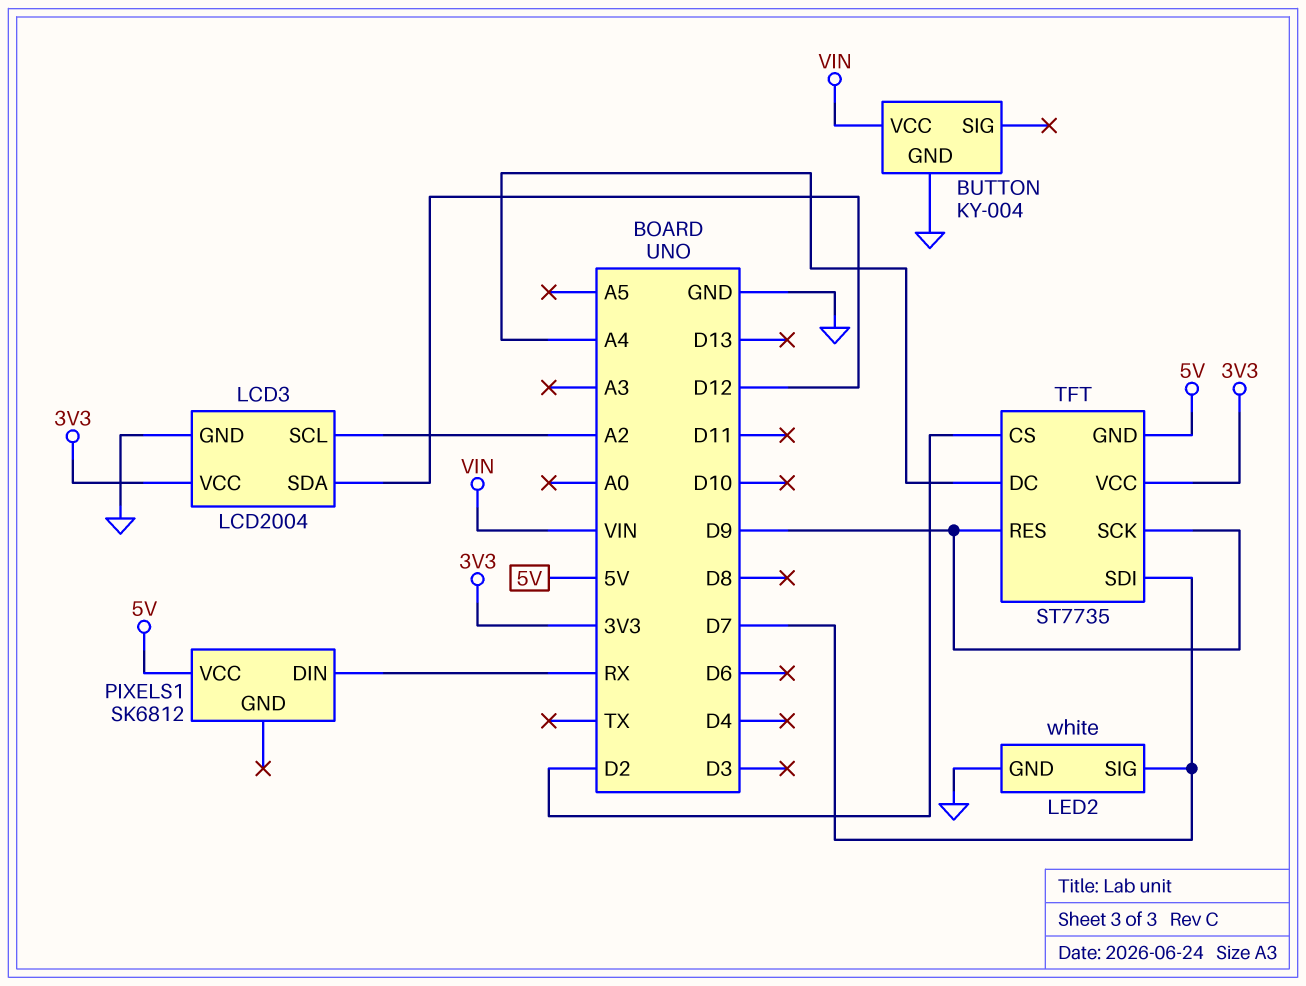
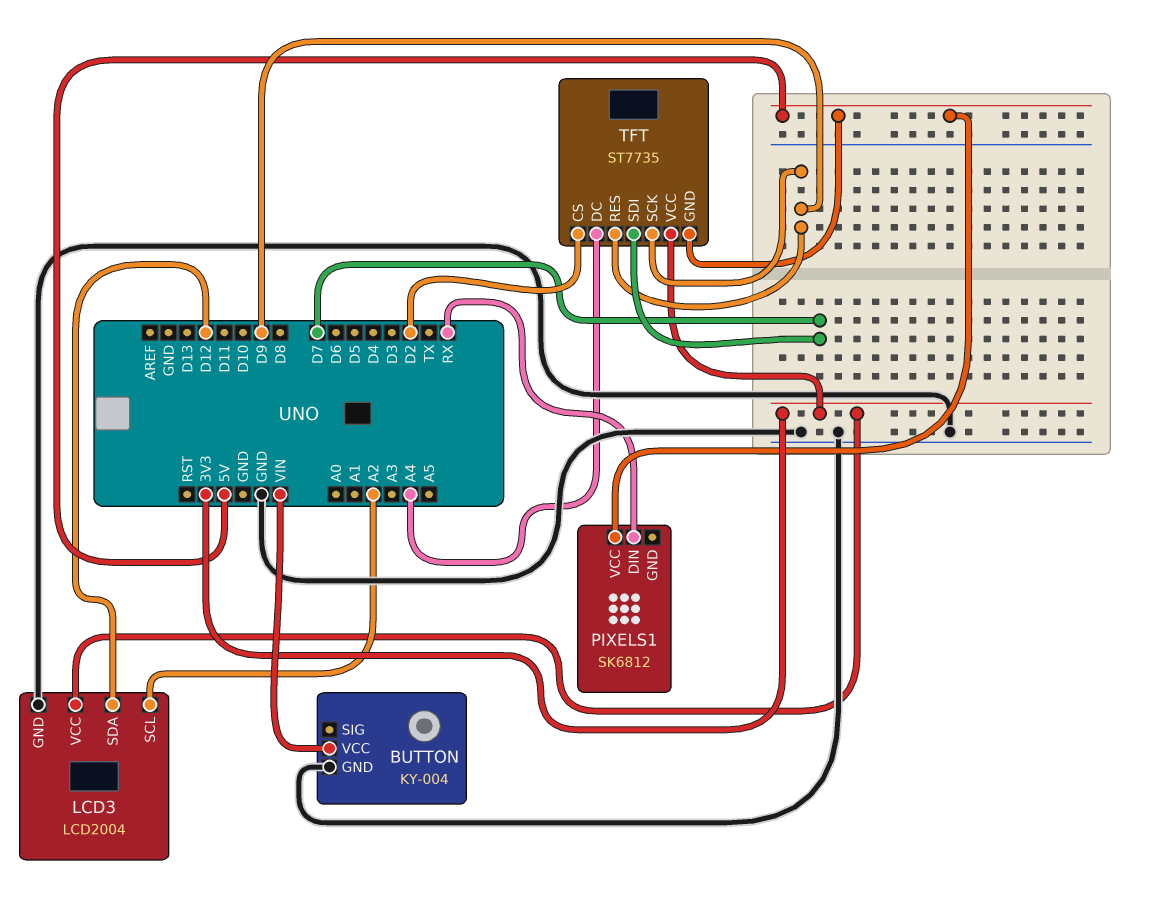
LED2: white -> none
LED2 pin GND: GND -> none
LED2 pin SIG: D7 -> none

